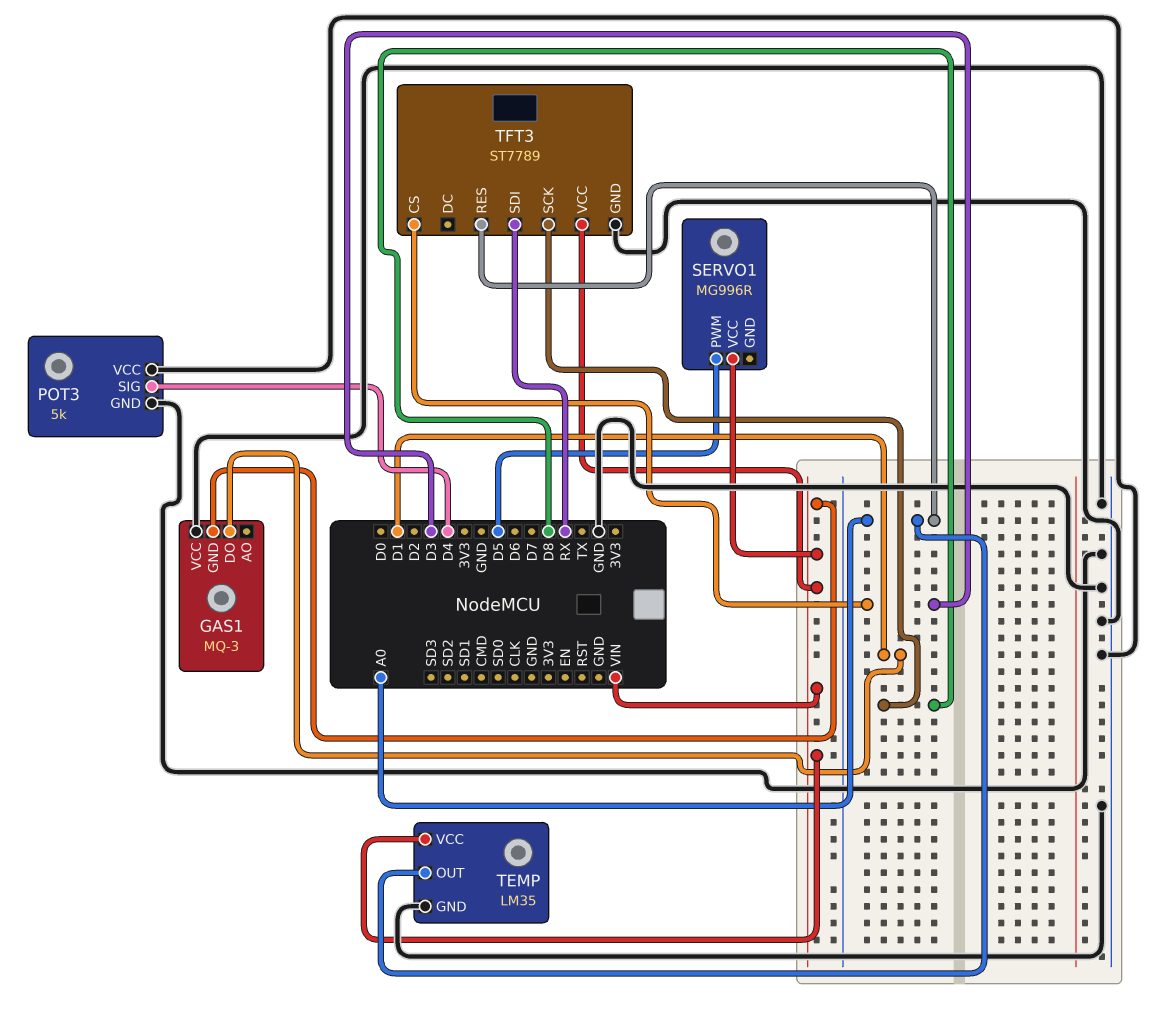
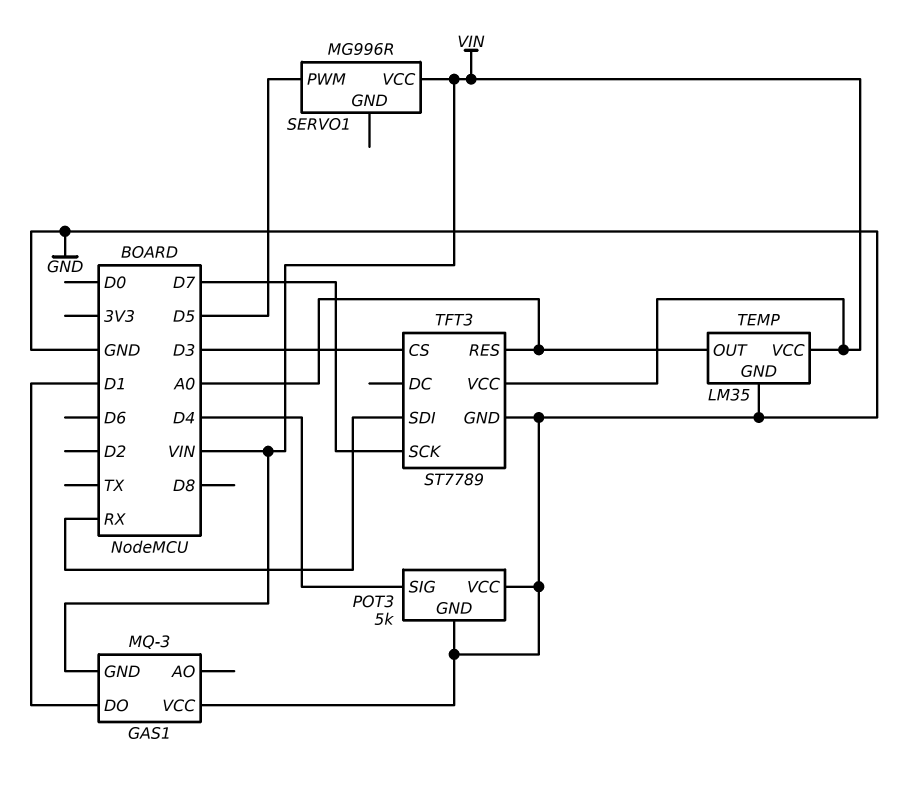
TFT3 pin SCK: D8 -> D7

